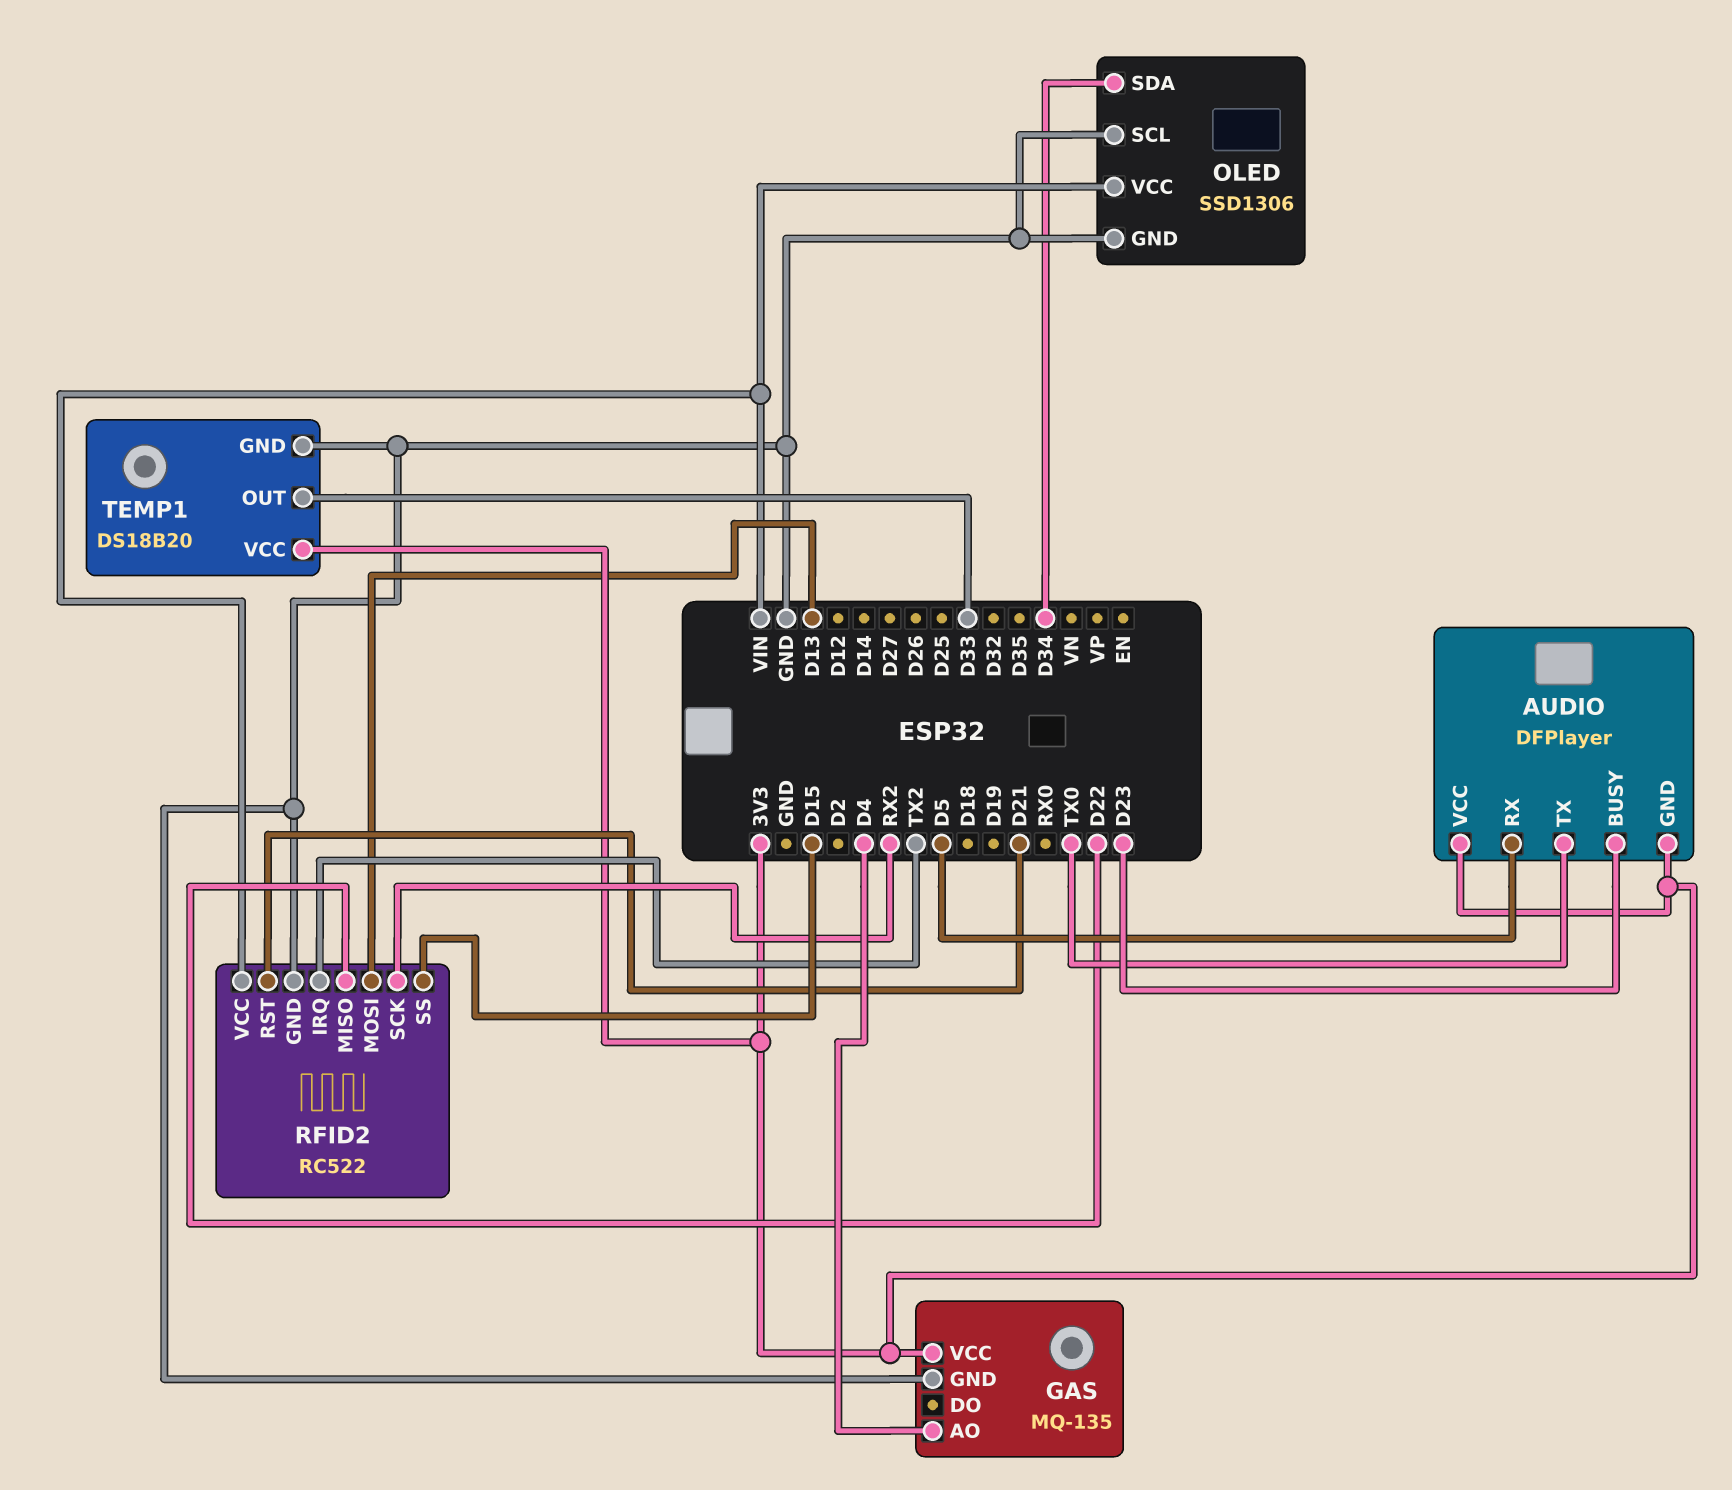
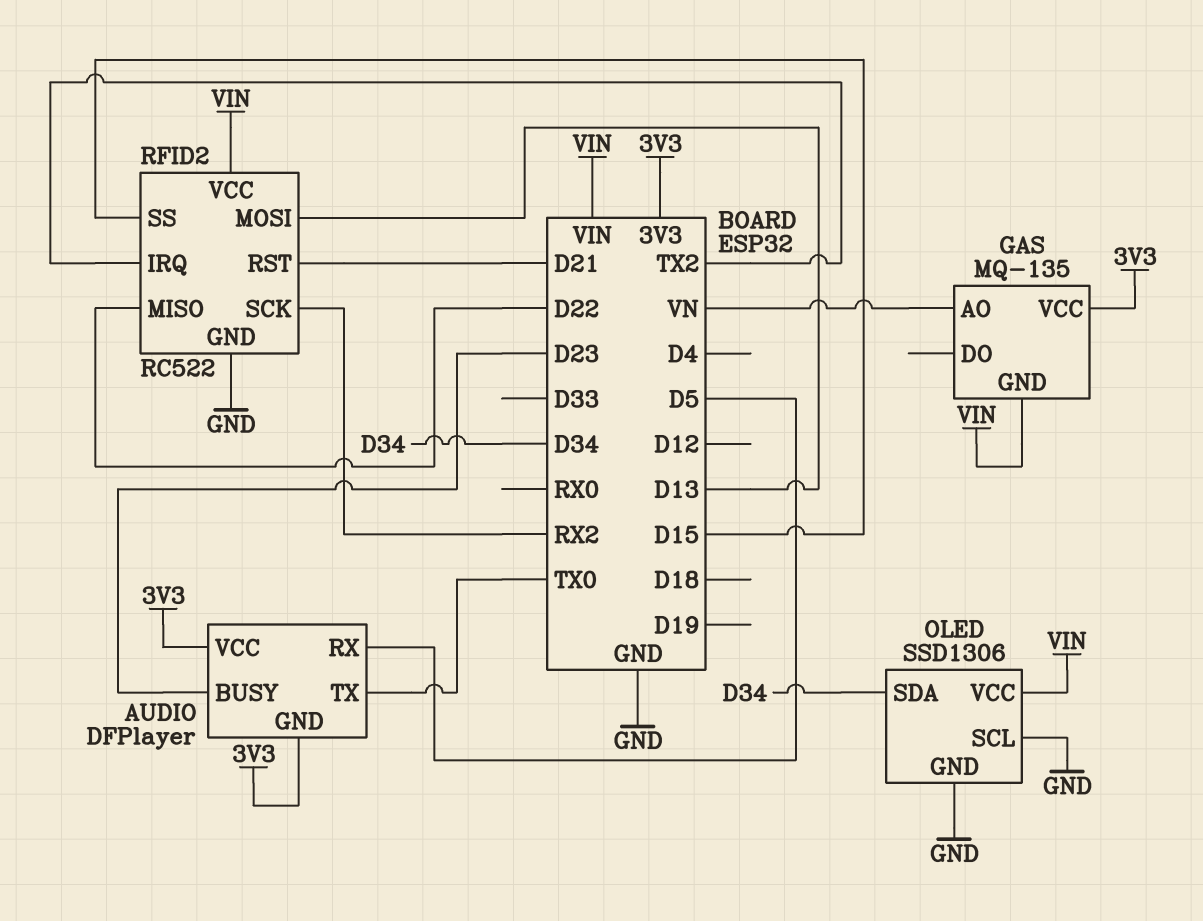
GAS pin AO: D4 -> VN
GAS pin GND: GND -> VIN
TEMP1: DS18B20 -> none
TEMP1 pin GND: GND -> none
TEMP1 pin OUT: D33 -> none
TEMP1 pin VCC: 3V3 -> none

